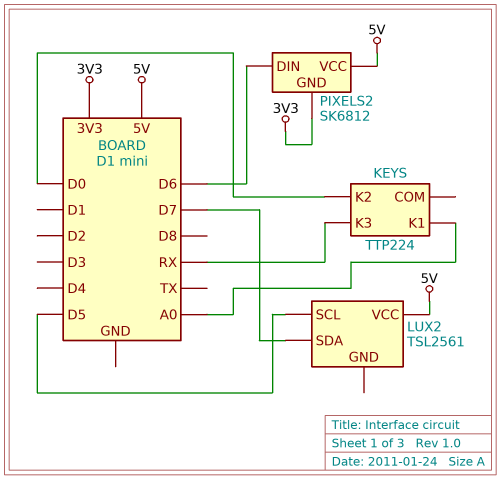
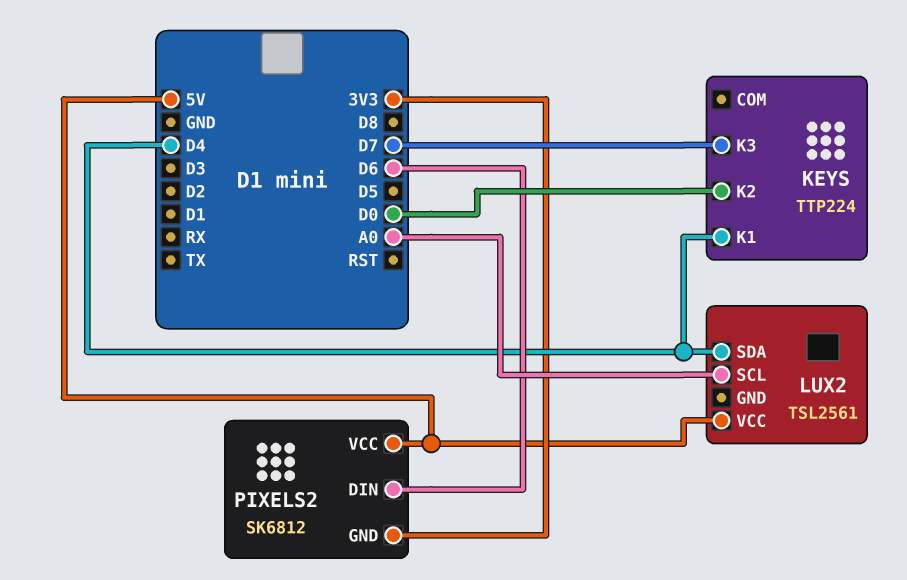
KEYS pin K1: A0 -> D4
KEYS pin K3: RX -> D7
LUX2 pin SCL: D5 -> A0
LUX2 pin SDA: D7 -> D4

